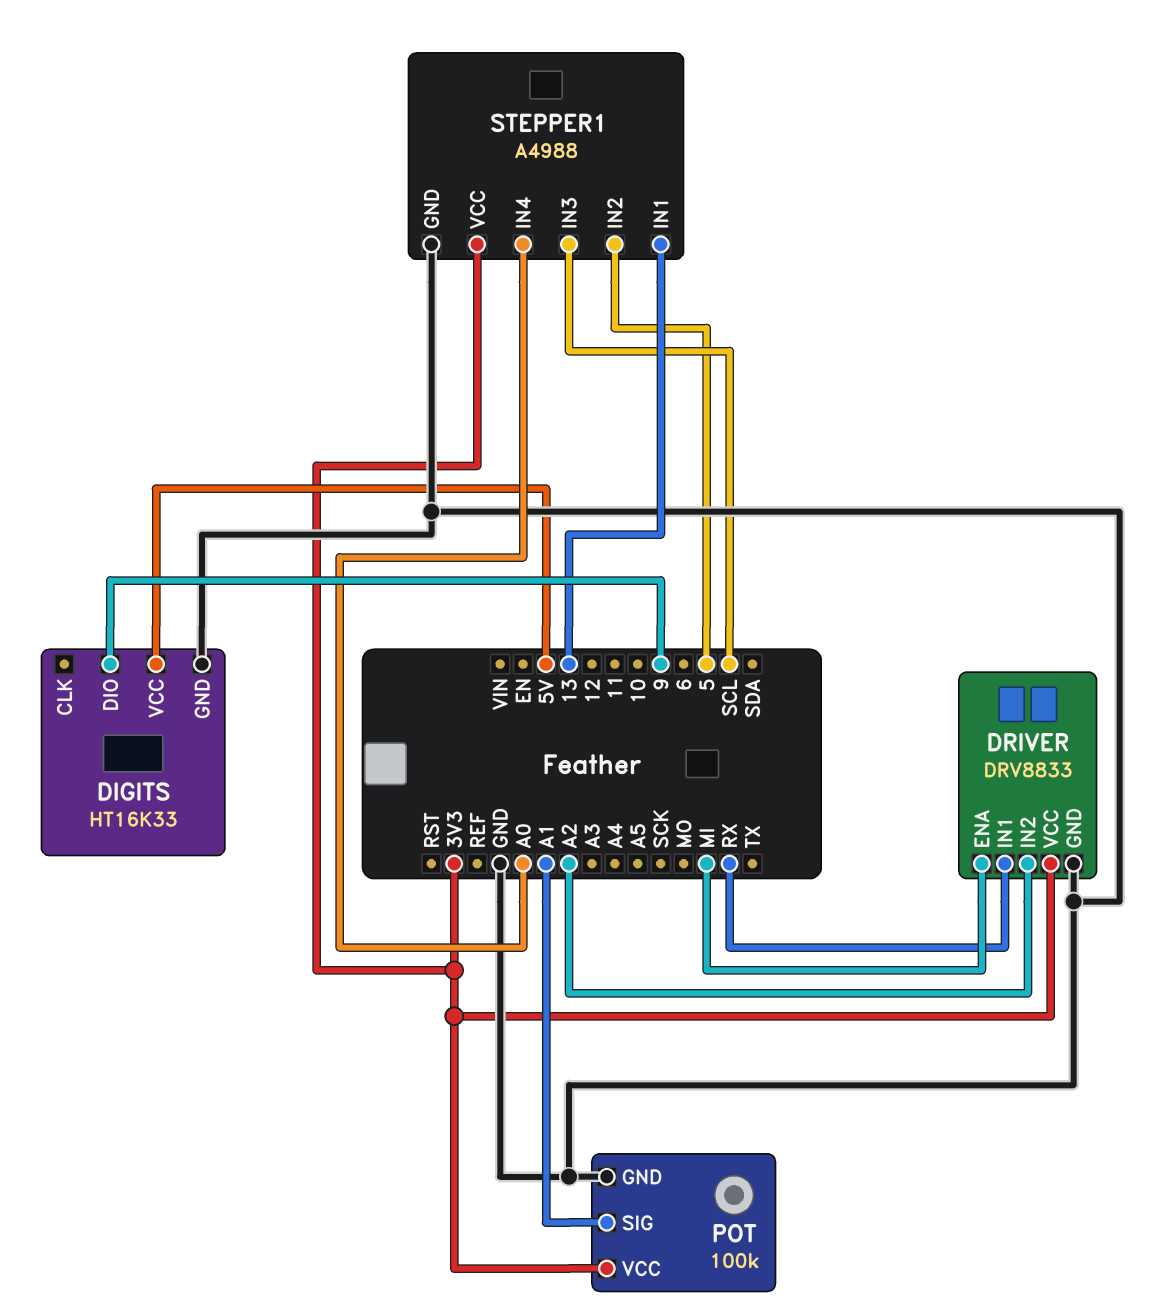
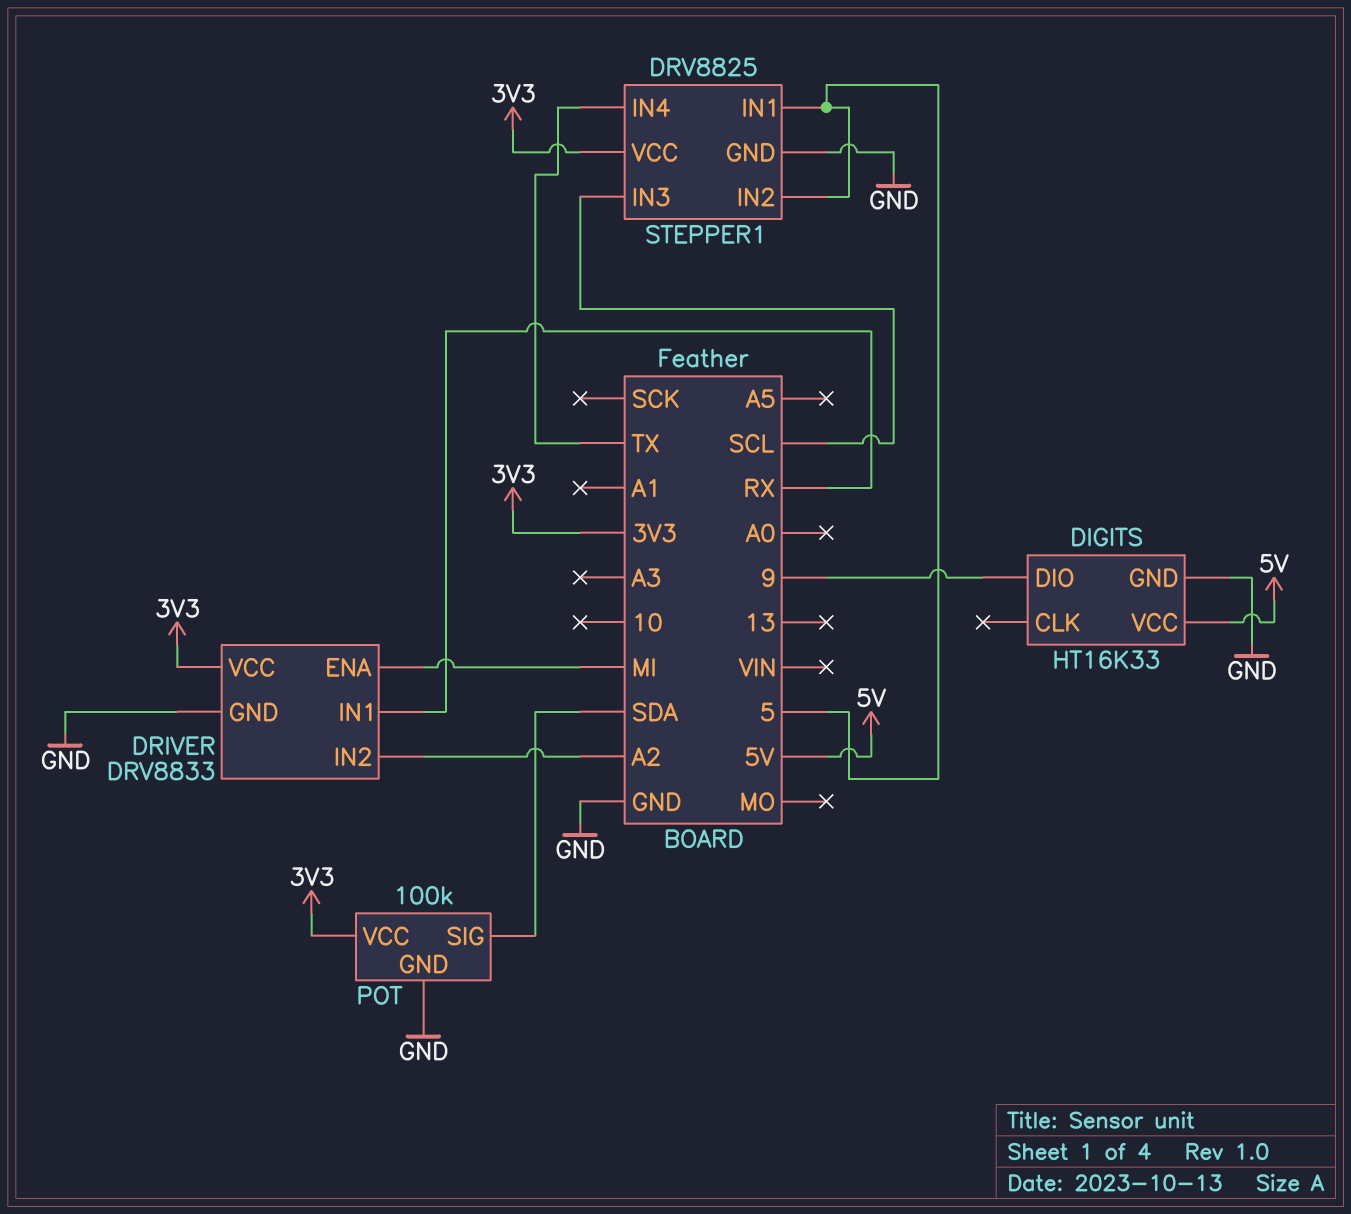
POT pin SIG: A1 -> SDA
STEPPER1: A4988 -> DRV8825
STEPPER1 pin IN1: 13 -> 5
STEPPER1 pin IN4: A0 -> TX

